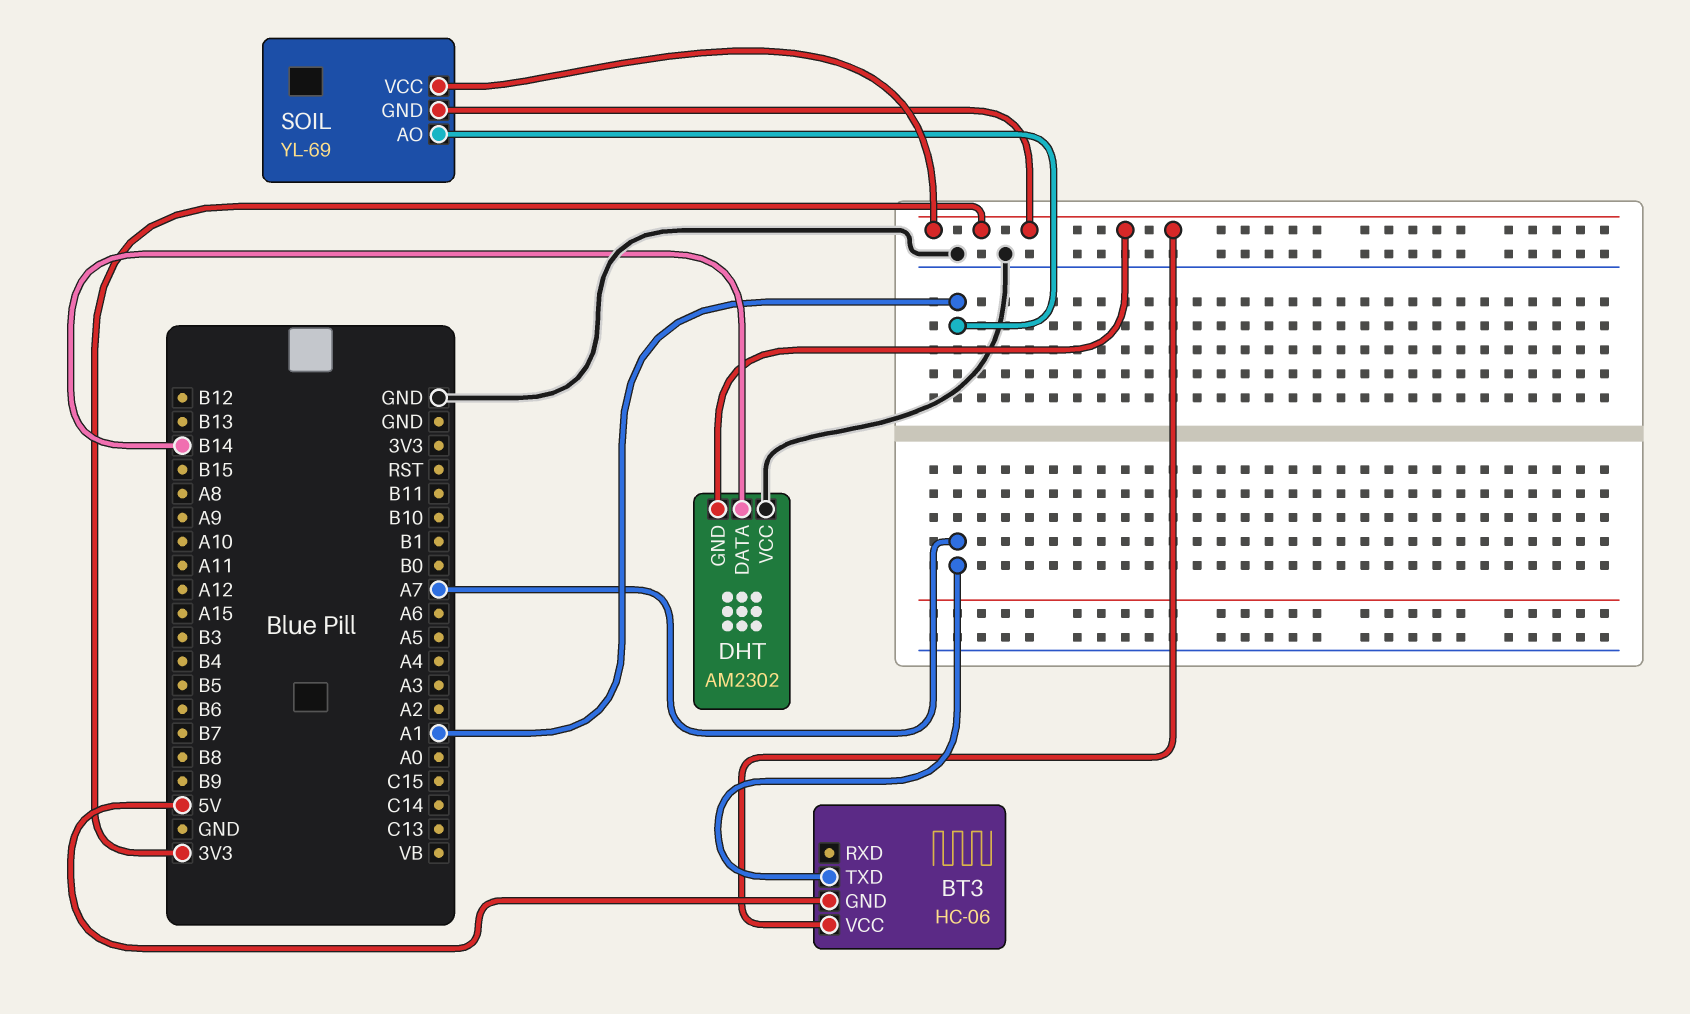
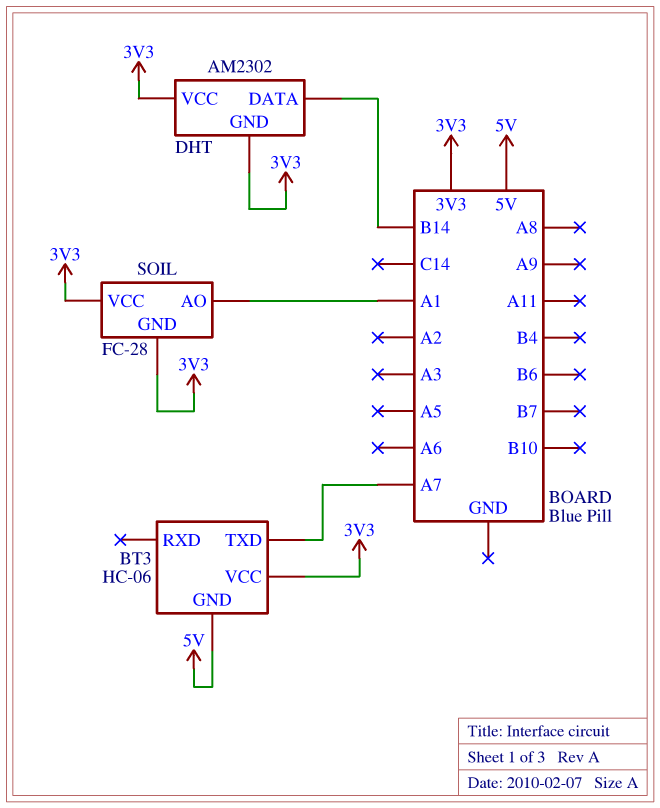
DHT pin VCC: GND -> 3V3
SOIL: YL-69 -> FC-28

